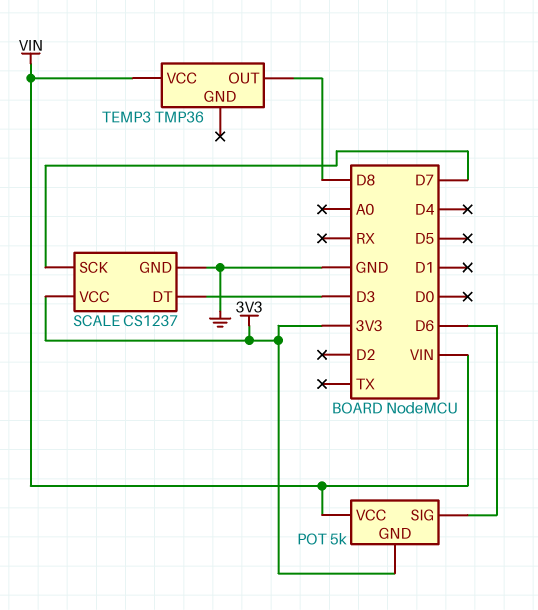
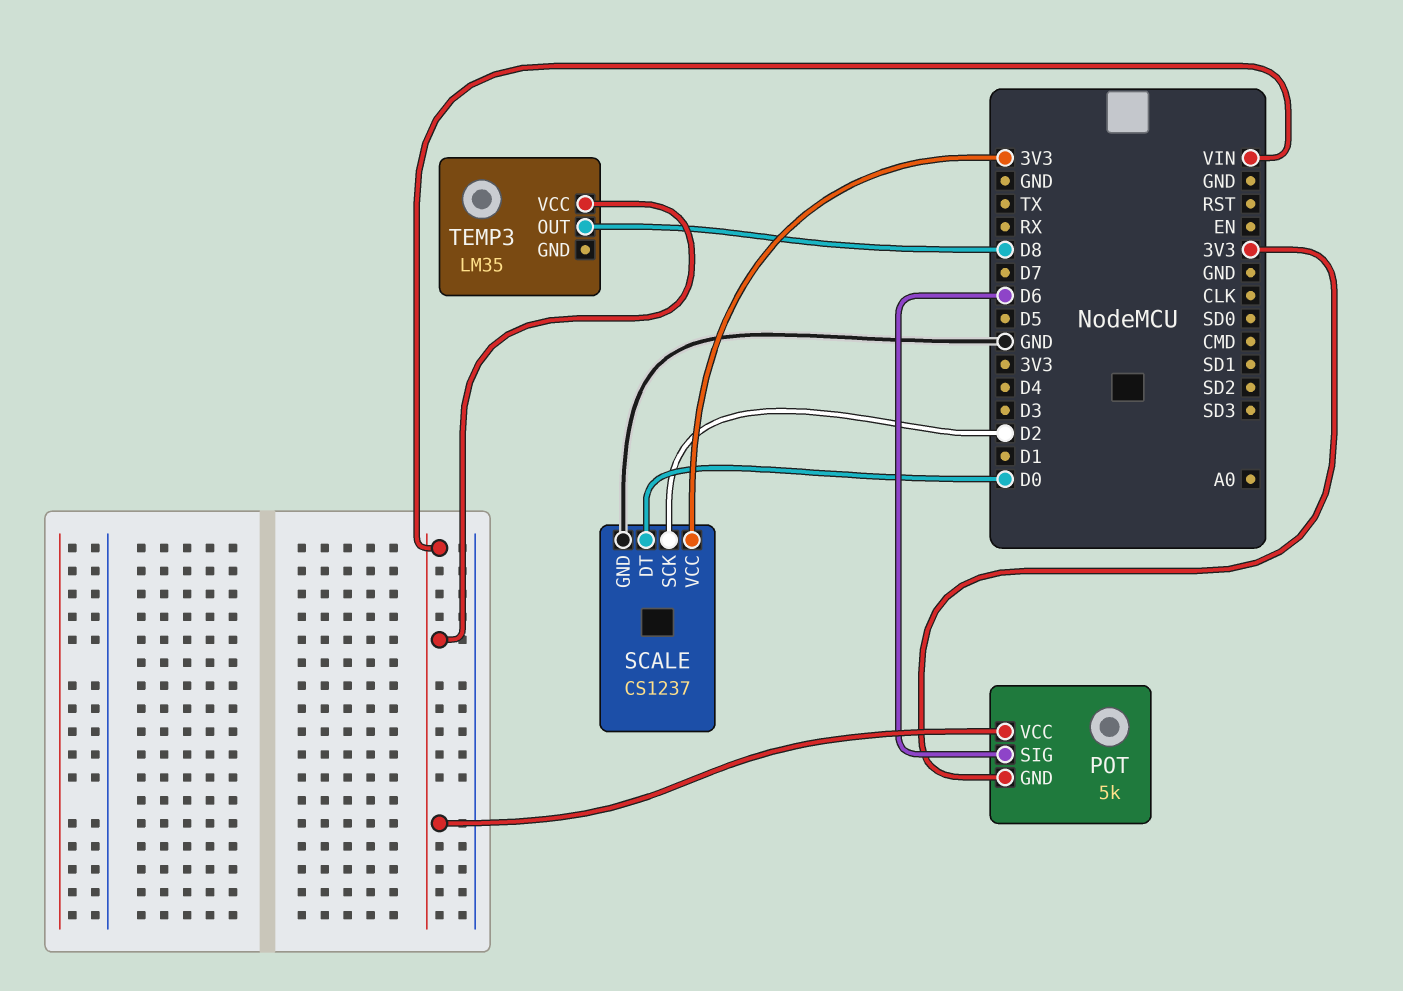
SCALE pin DT: D3 -> D0
SCALE pin SCK: D7 -> D2
TEMP3: TMP36 -> LM35

